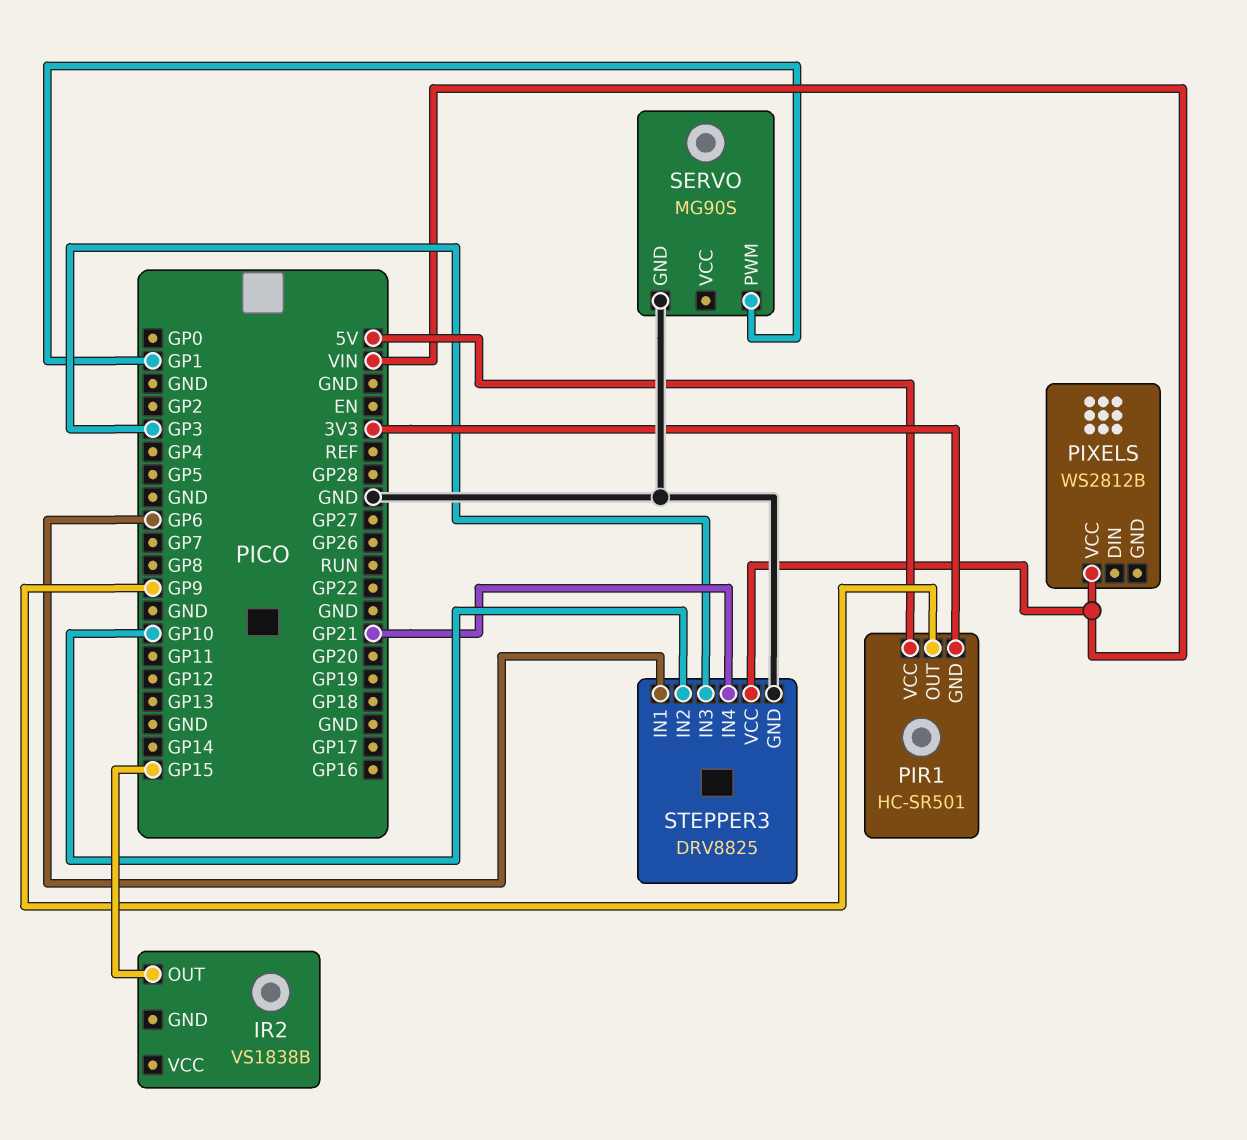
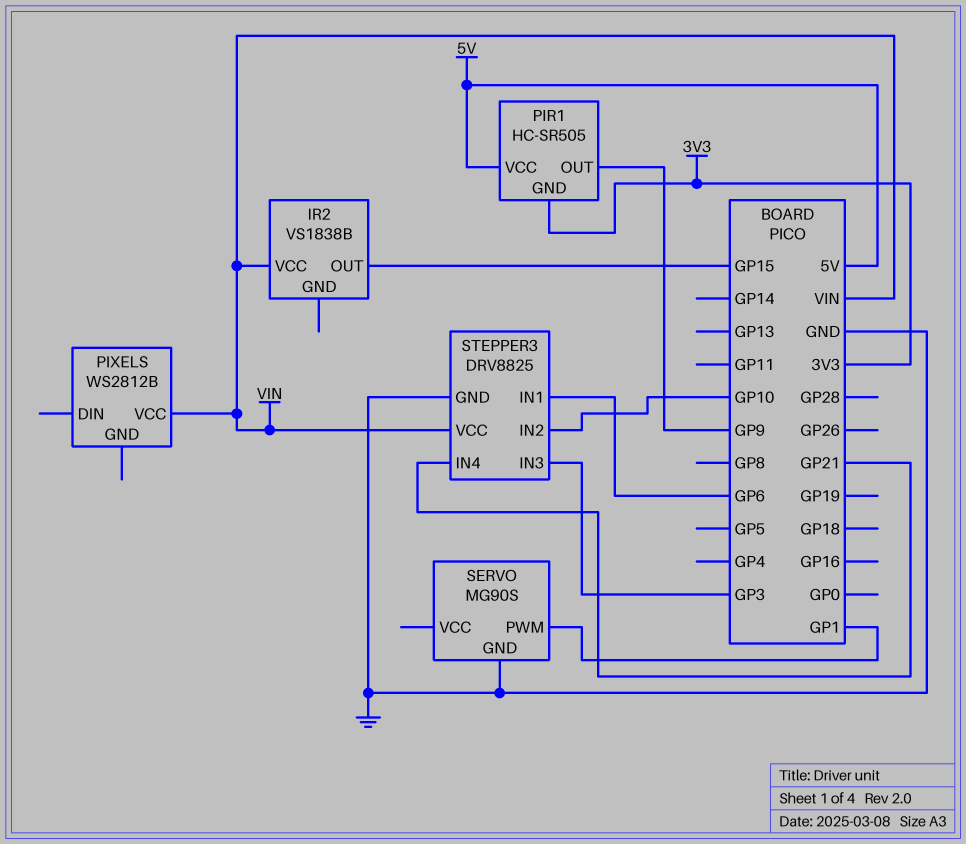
IR2 pin VCC: none -> VIN
PIR1: HC-SR501 -> HC-SR505

